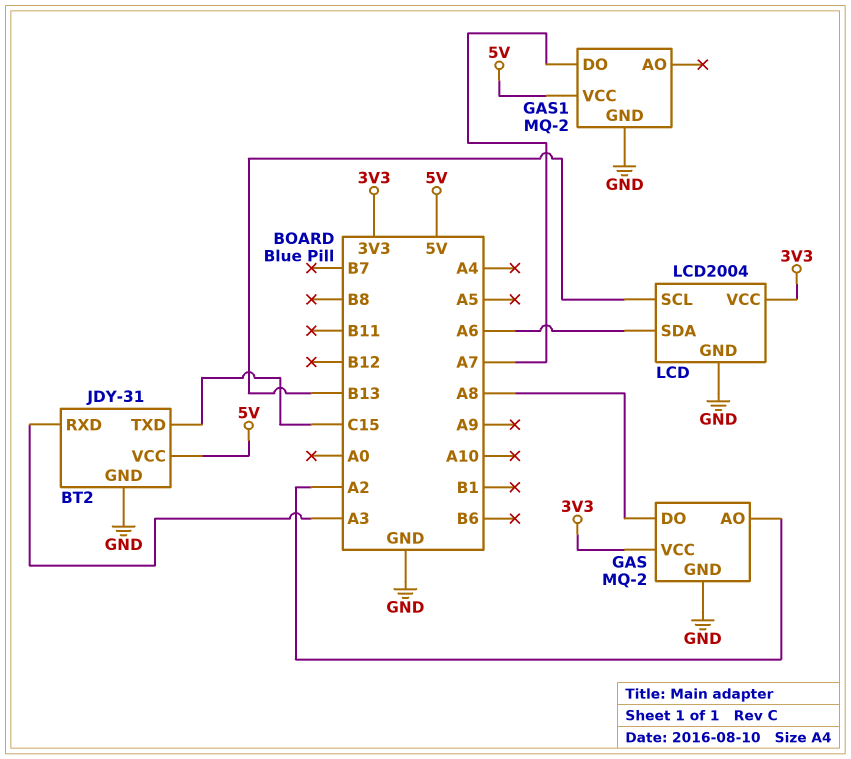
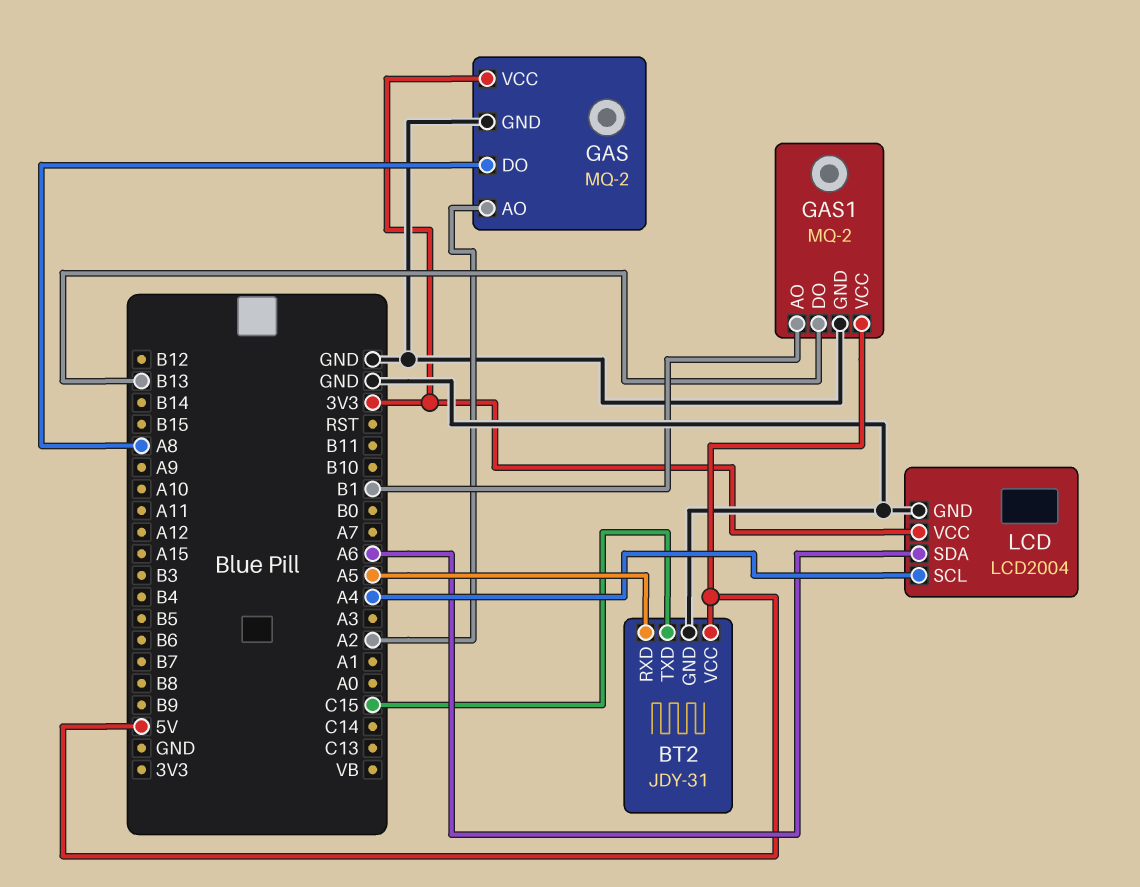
BT2 pin RXD: A3 -> A5
GAS1 pin AO: none -> B1
GAS1 pin DO: A7 -> B13
LCD pin SCL: B13 -> A4

